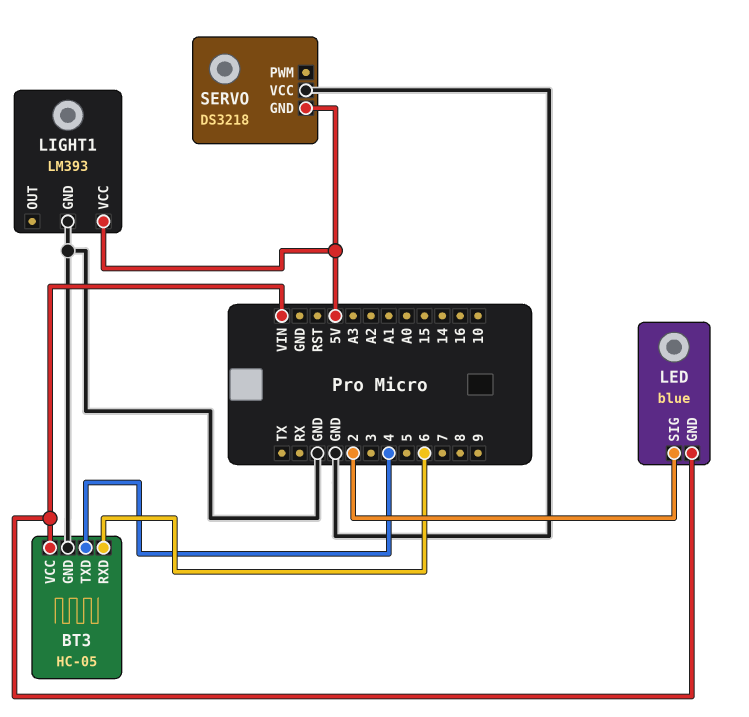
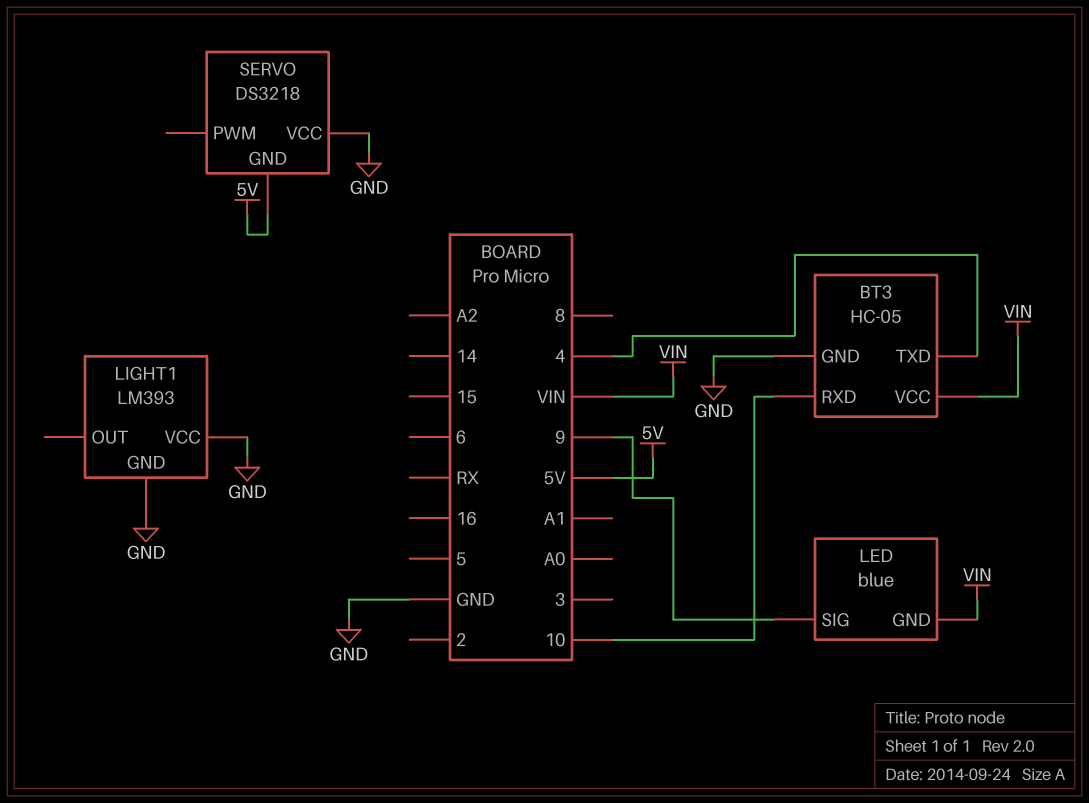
BT3 pin RXD: 6 -> 10
LED pin SIG: 2 -> 9
LIGHT1 pin VCC: 5V -> GND

